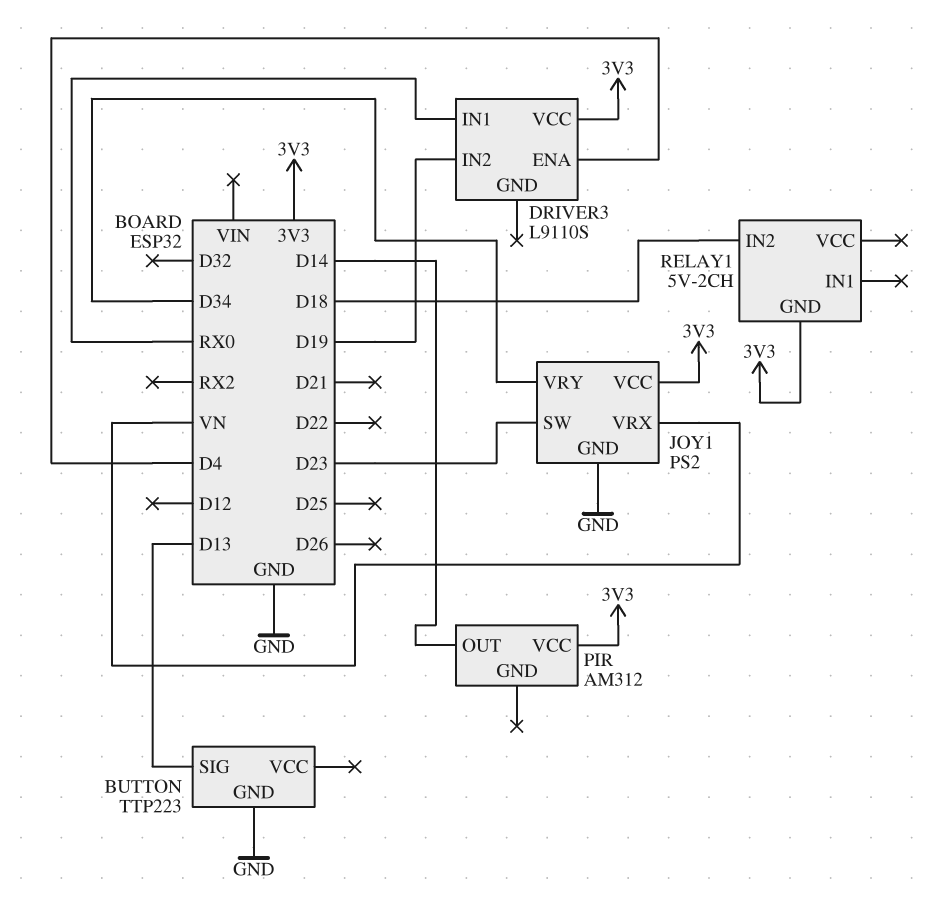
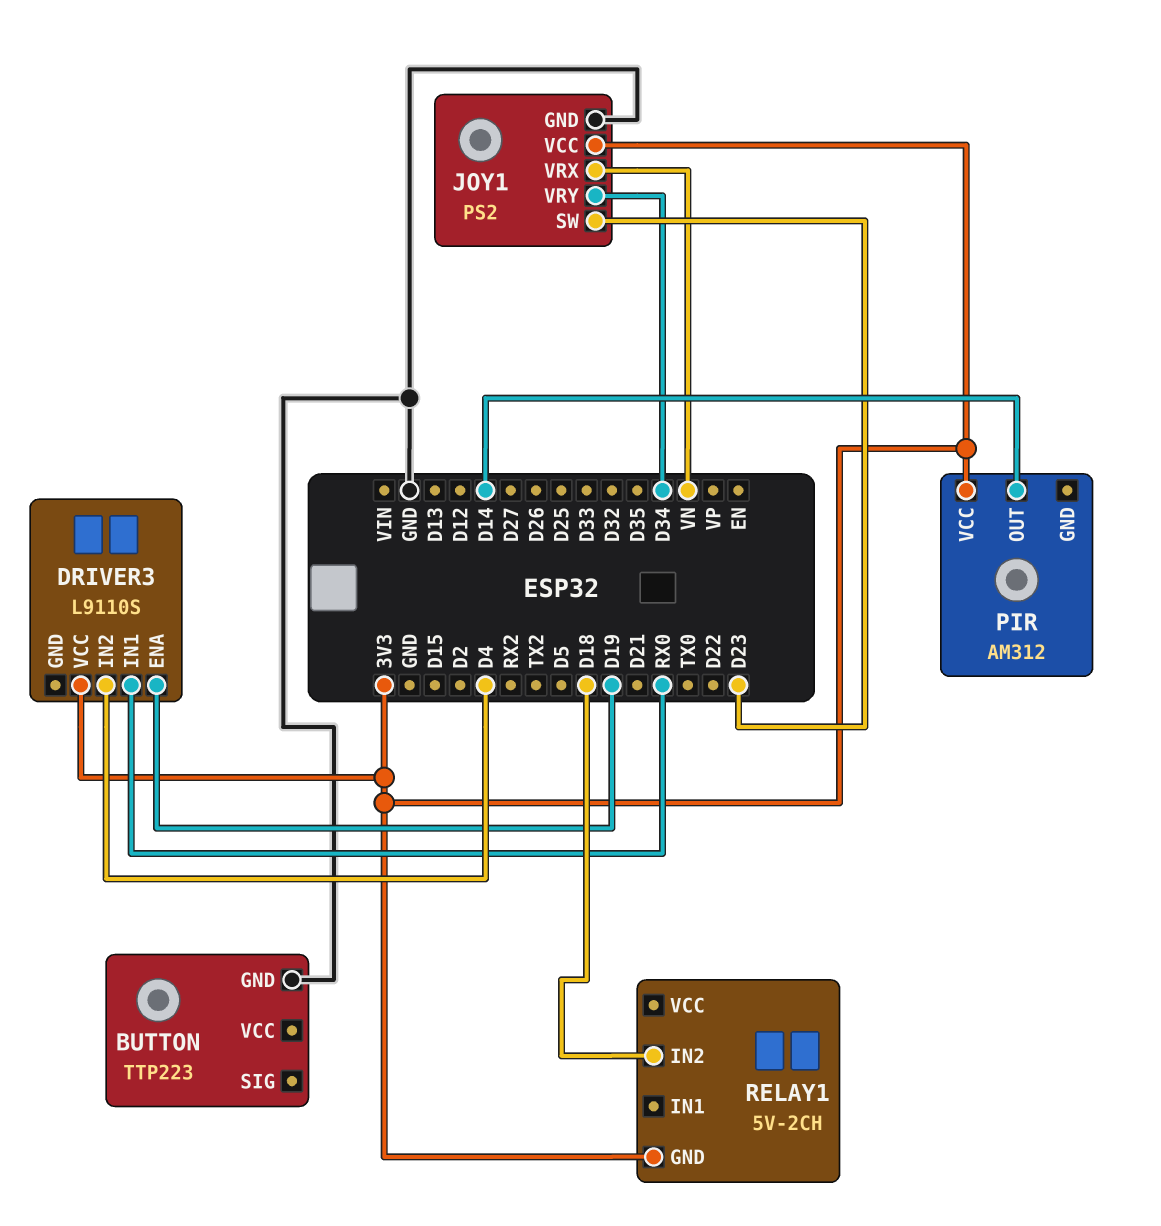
BUTTON pin SIG: D13 -> none
DRIVER3 pin ENA: D4 -> D19
DRIVER3 pin IN2: D19 -> D4

